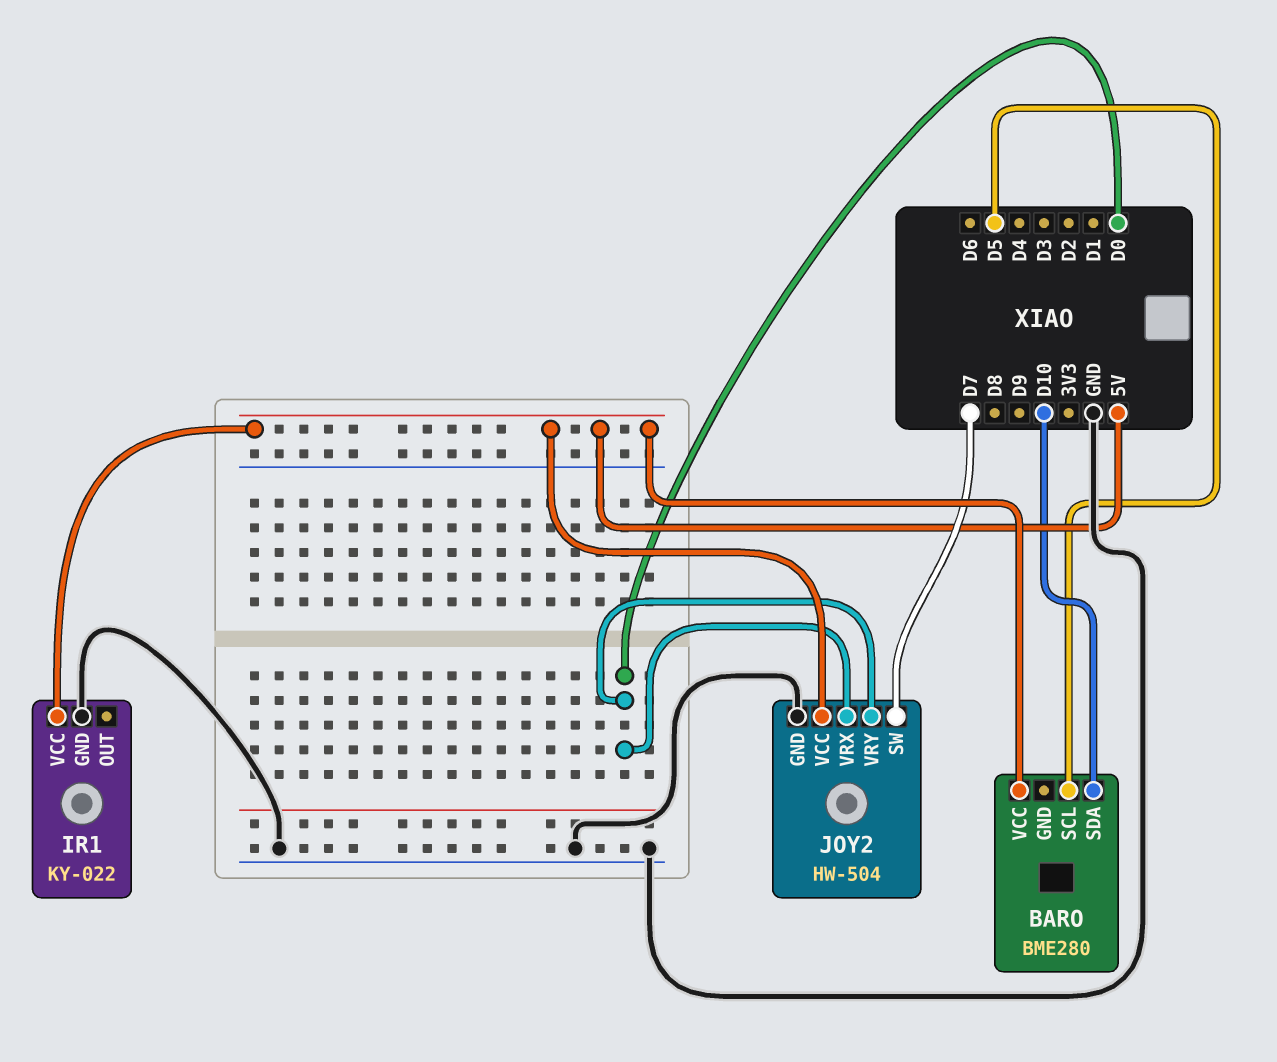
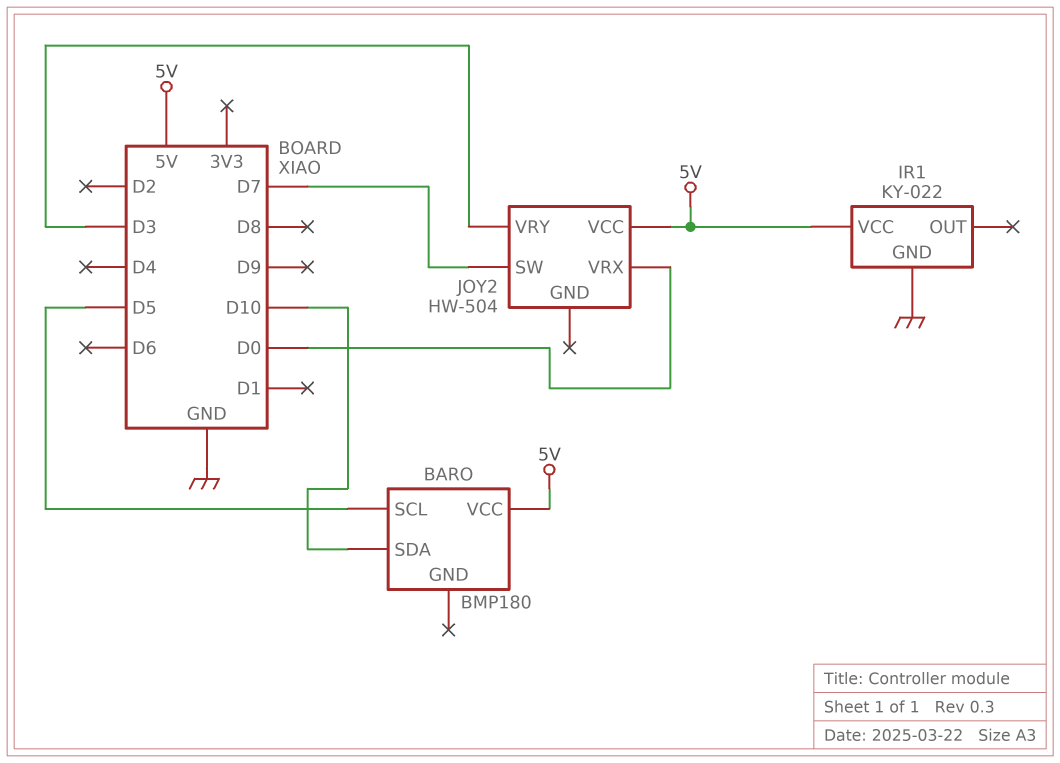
BARO: BME280 -> BMP180
JOY2 pin GND: GND -> none
JOY2 pin VRY: D0 -> D3

